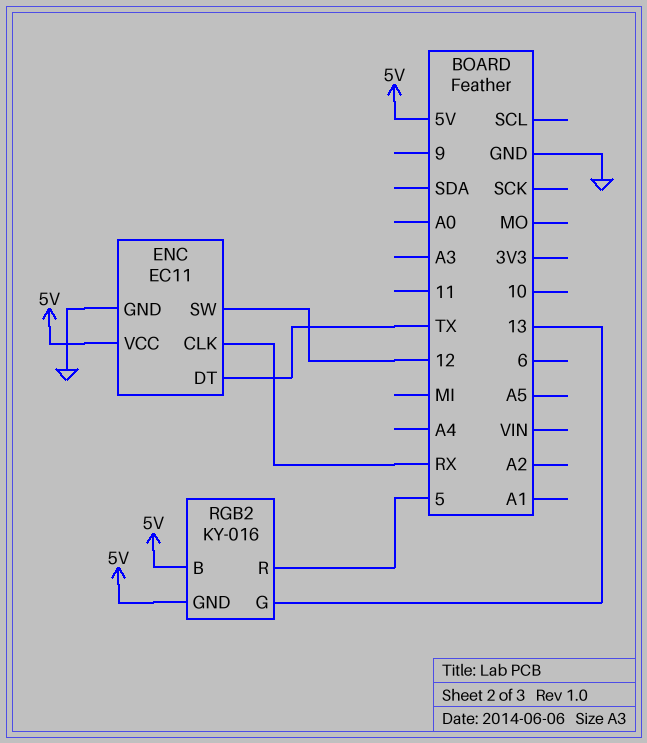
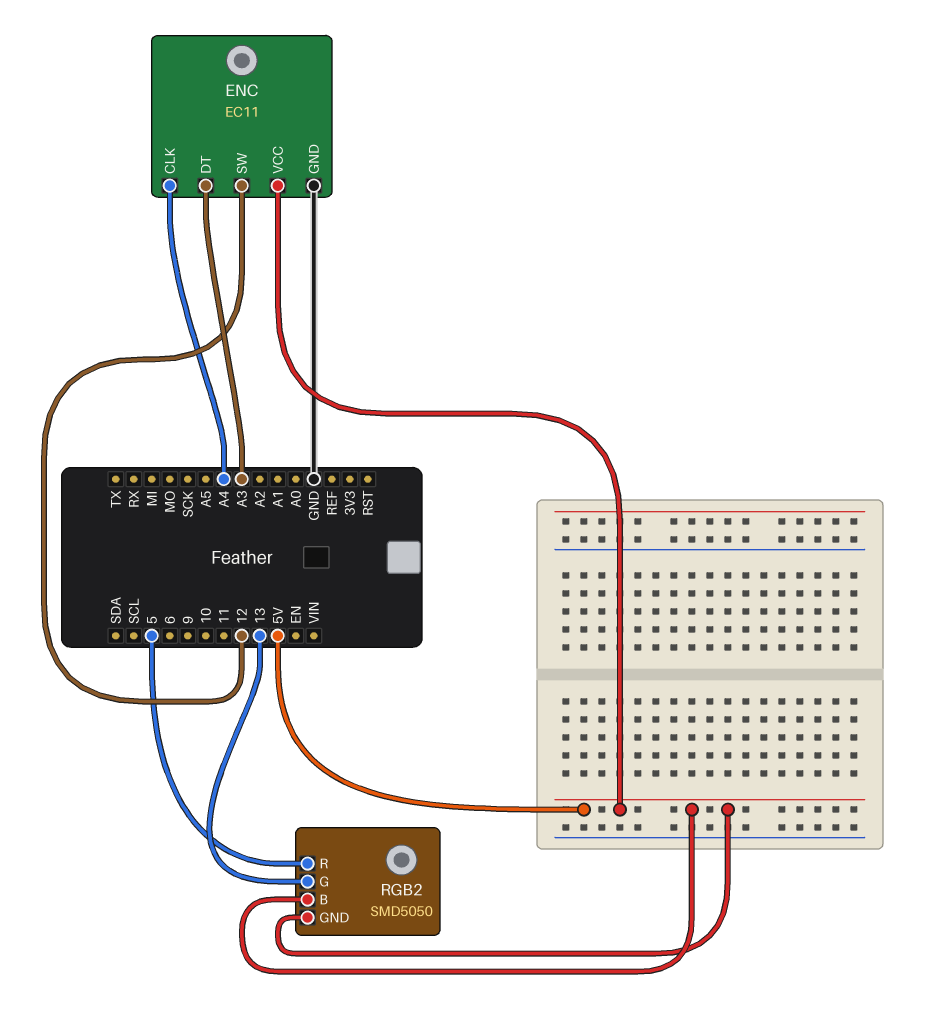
ENC pin CLK: RX -> A4
ENC pin DT: TX -> A3
RGB2: KY-016 -> SMD5050

